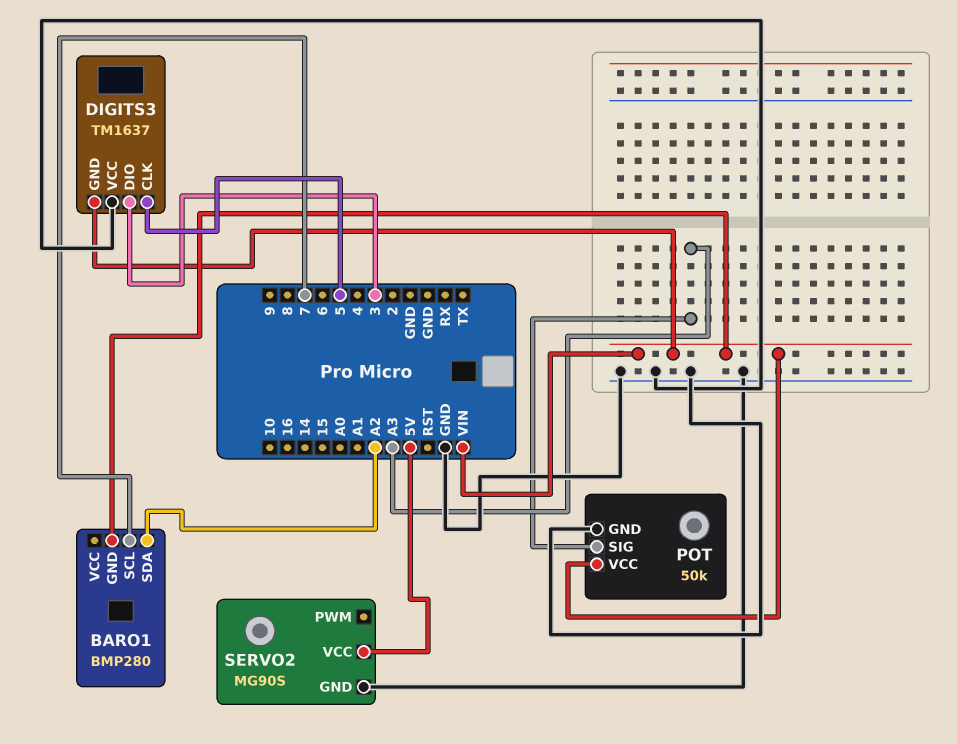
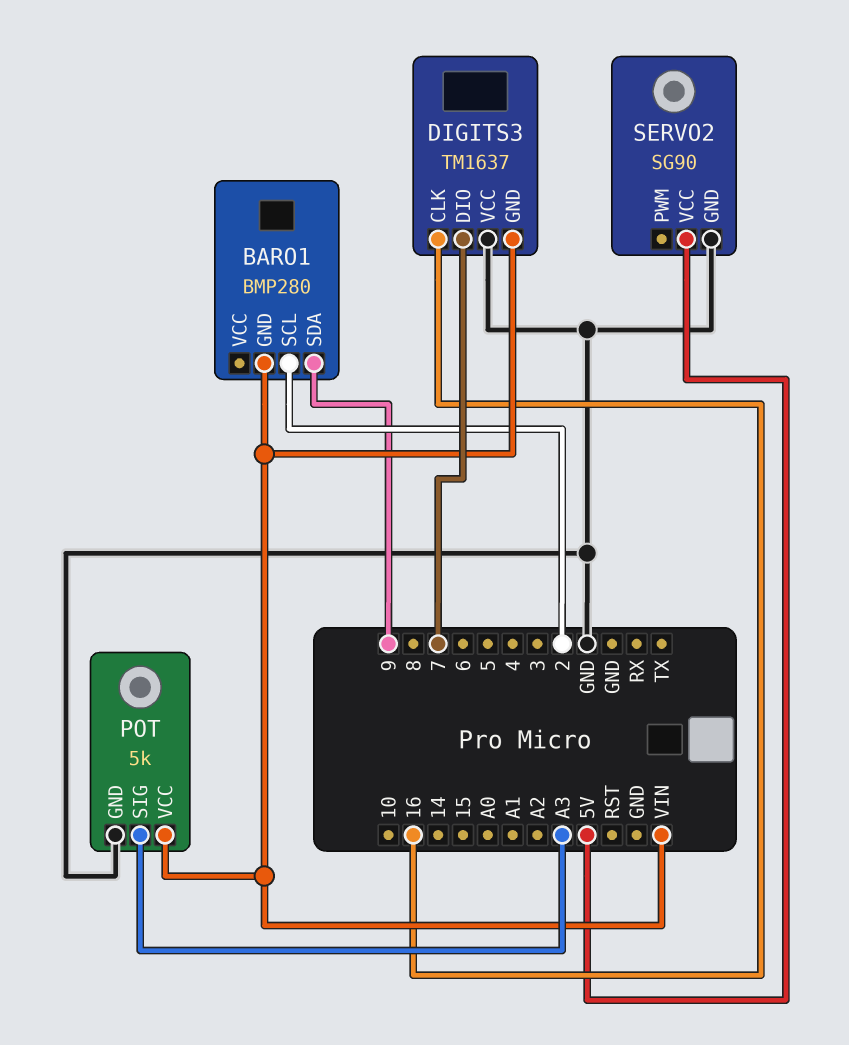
BARO1 pin SCL: 7 -> 2
BARO1 pin SDA: A2 -> 9
DIGITS3 pin CLK: 5 -> 16
DIGITS3 pin DIO: 3 -> 7
POT: 50k -> 5k
SERVO2: MG90S -> SG90

